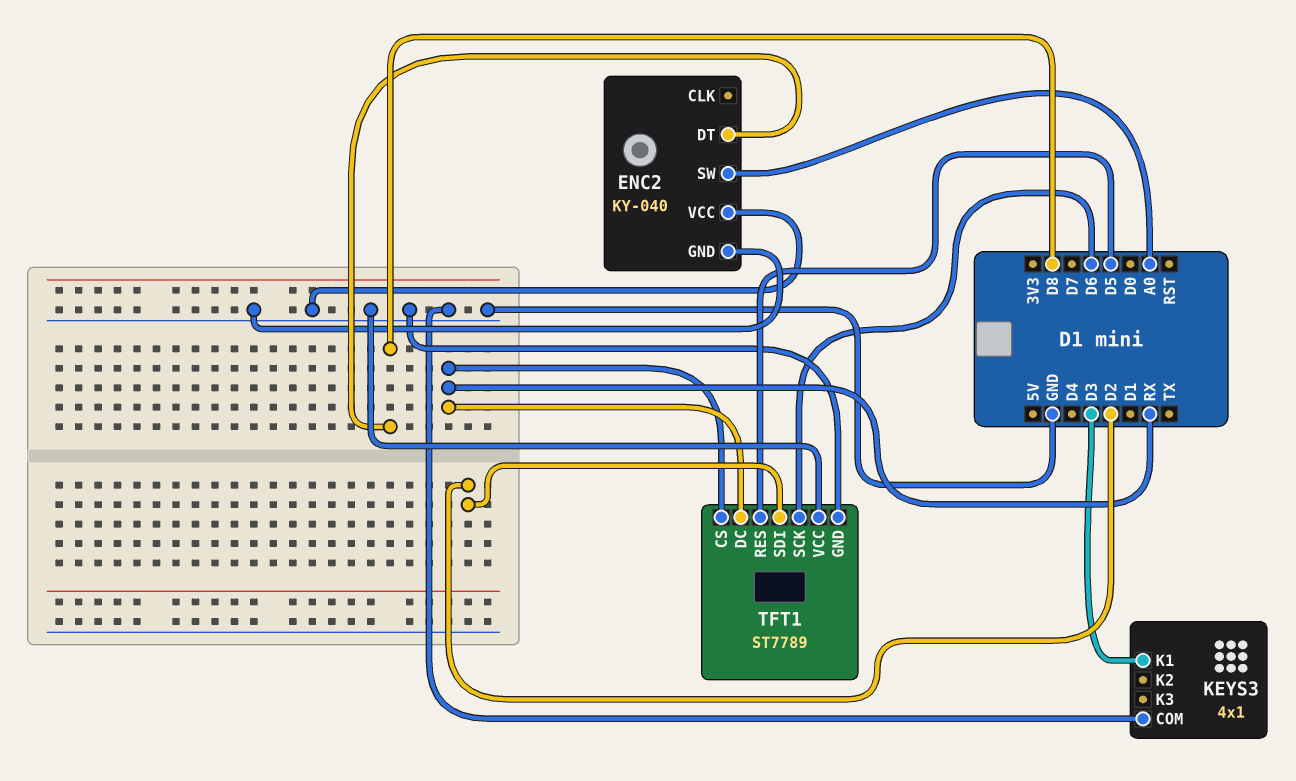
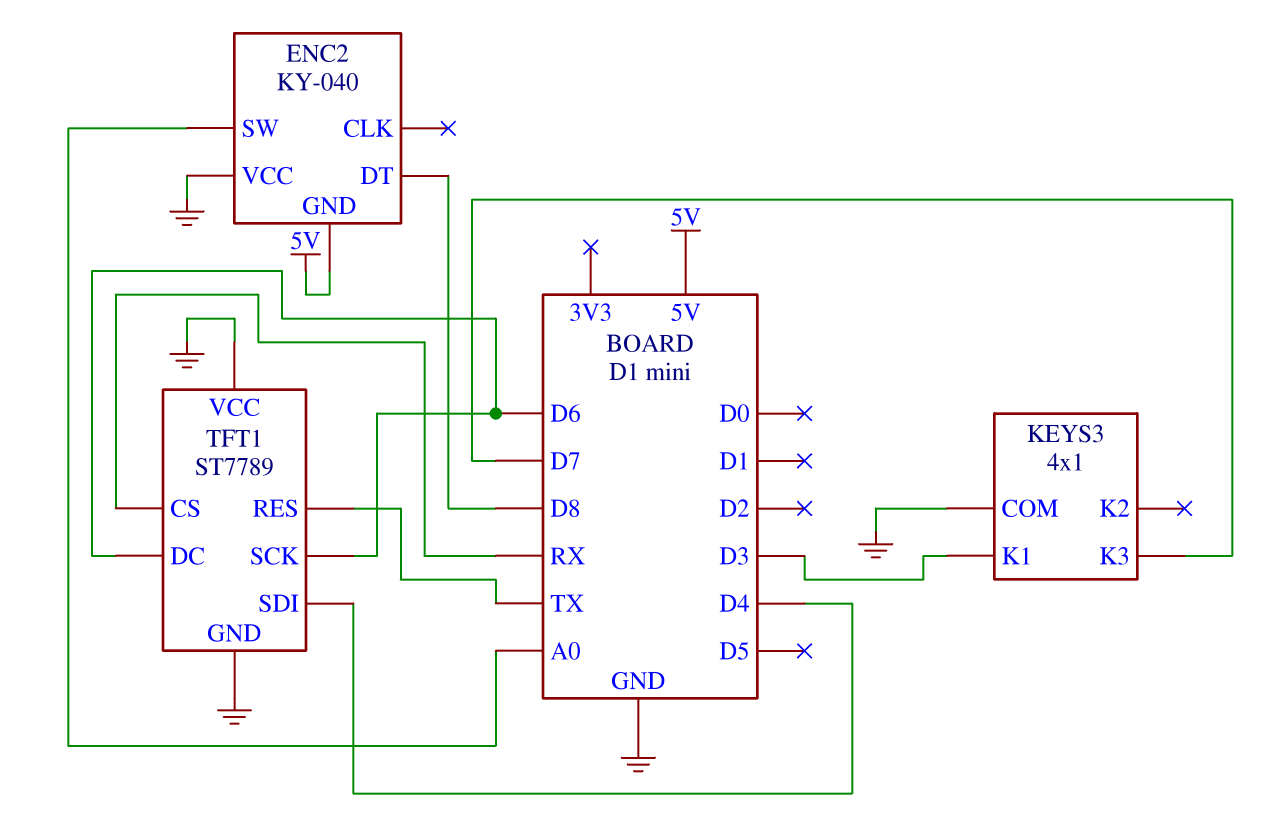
ENC2 pin GND: GND -> 5V
KEYS3 pin K3: none -> D7
TFT1 pin DC: RX -> D6
TFT1 pin RES: D5 -> TX
TFT1 pin SDI: D2 -> D4

